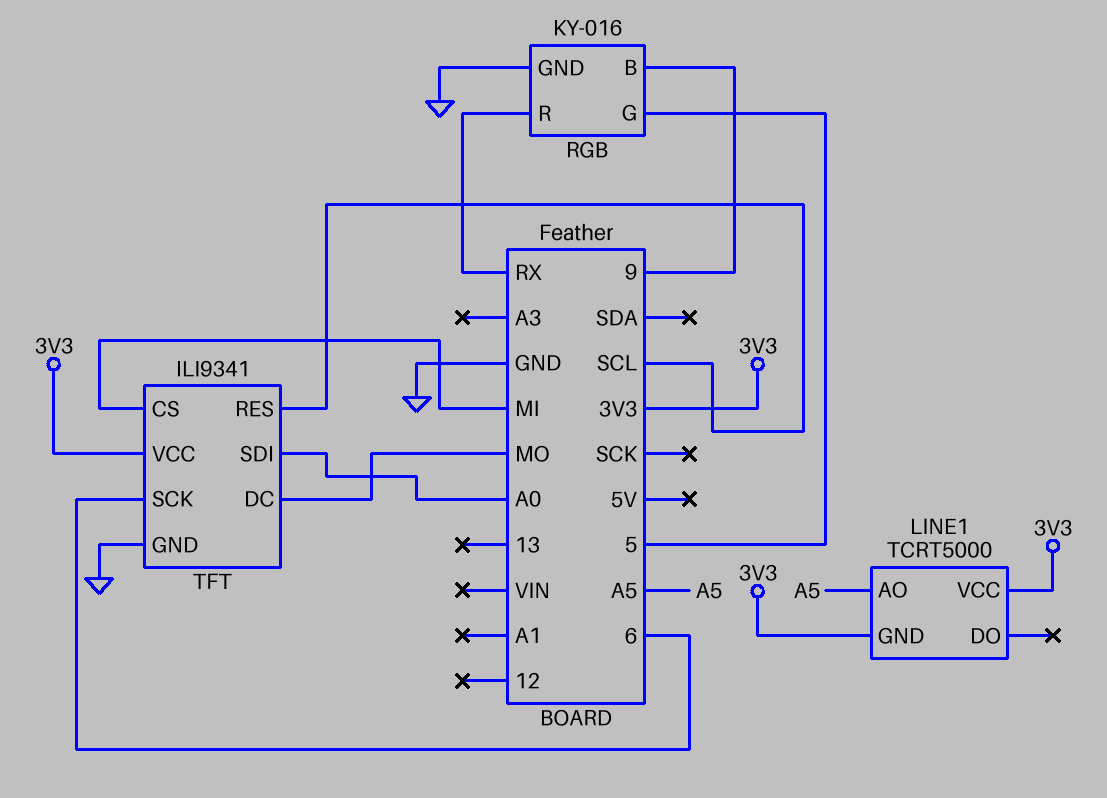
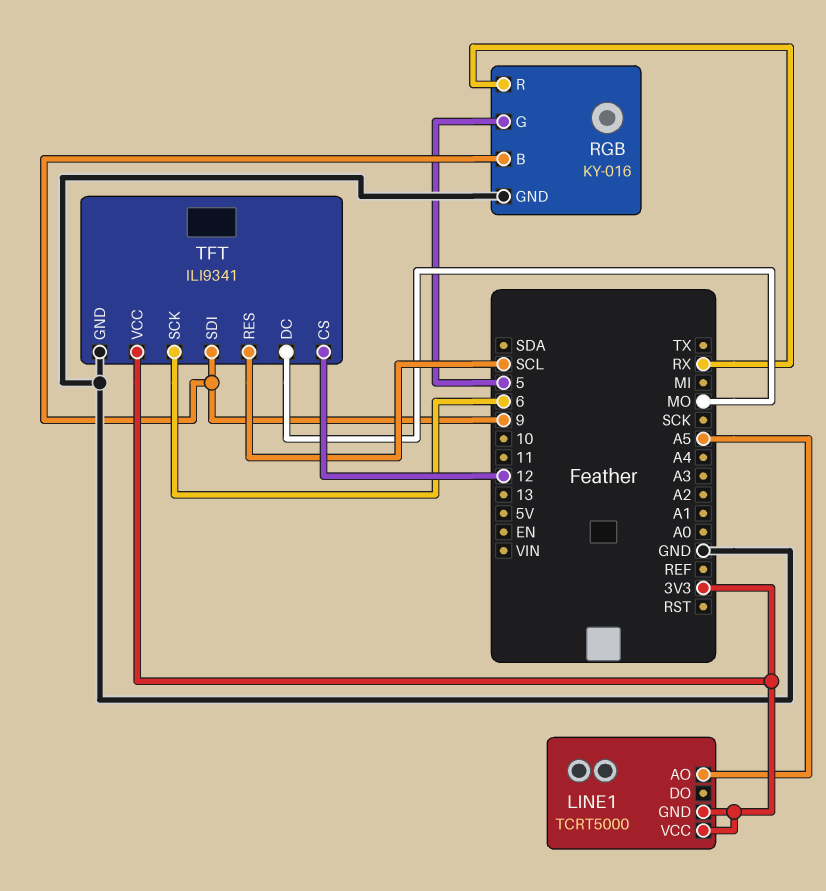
TFT pin CS: MI -> 12
TFT pin SDI: A0 -> 9

